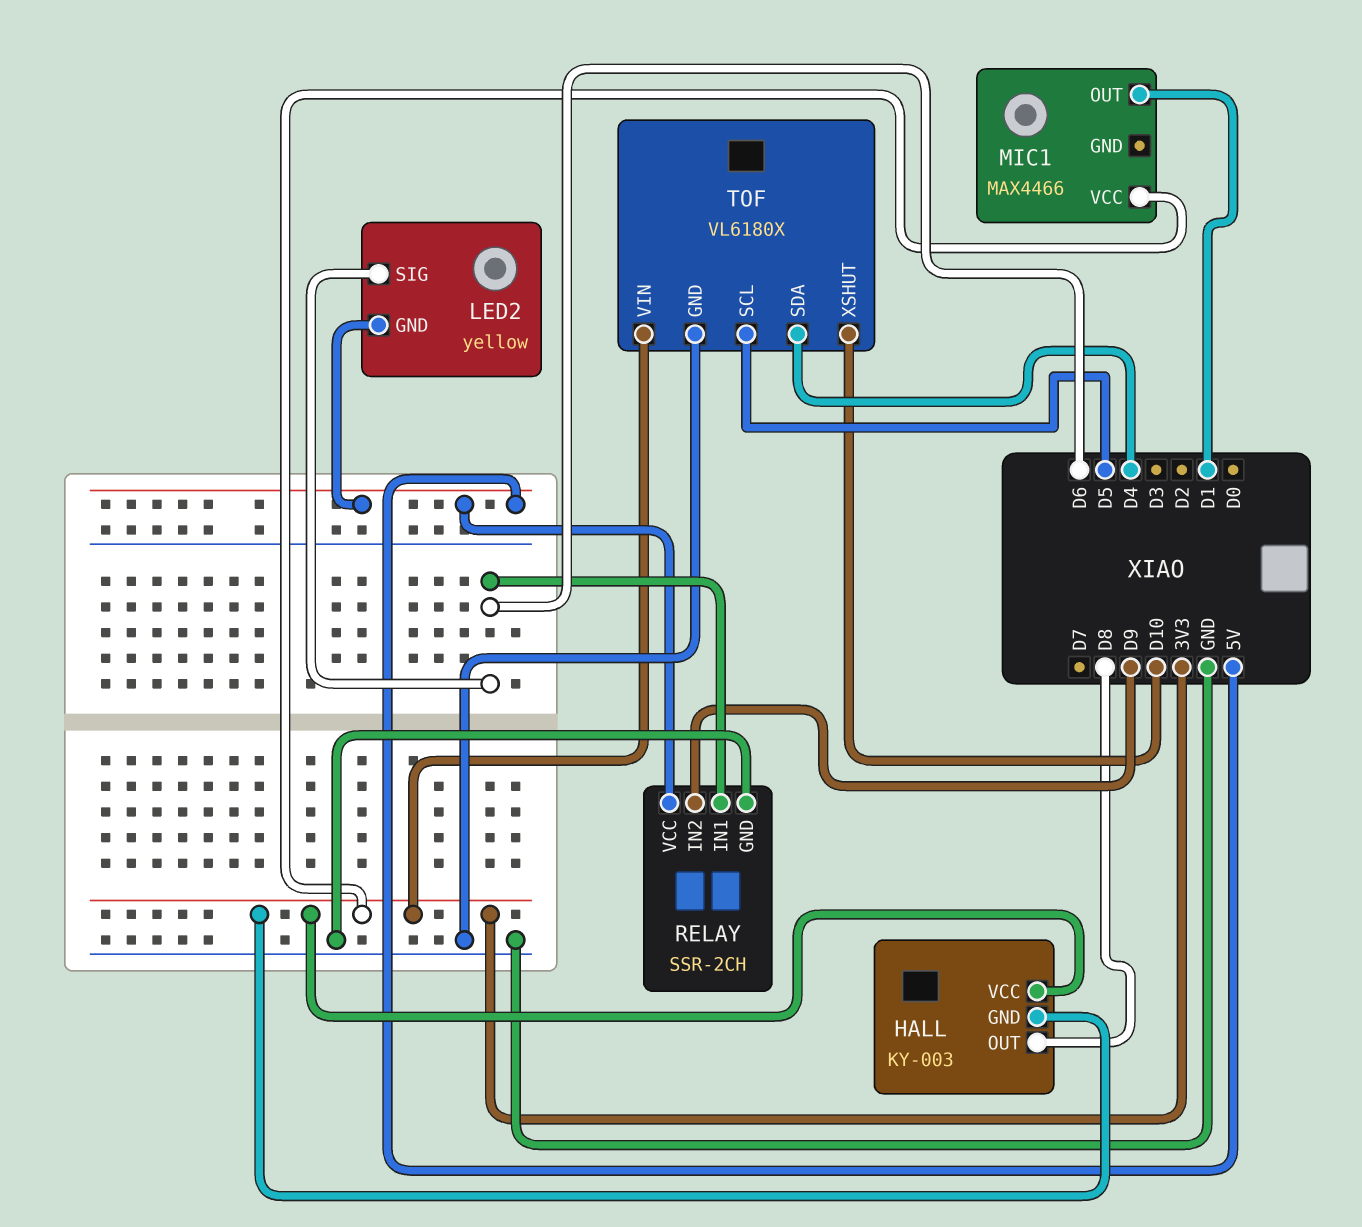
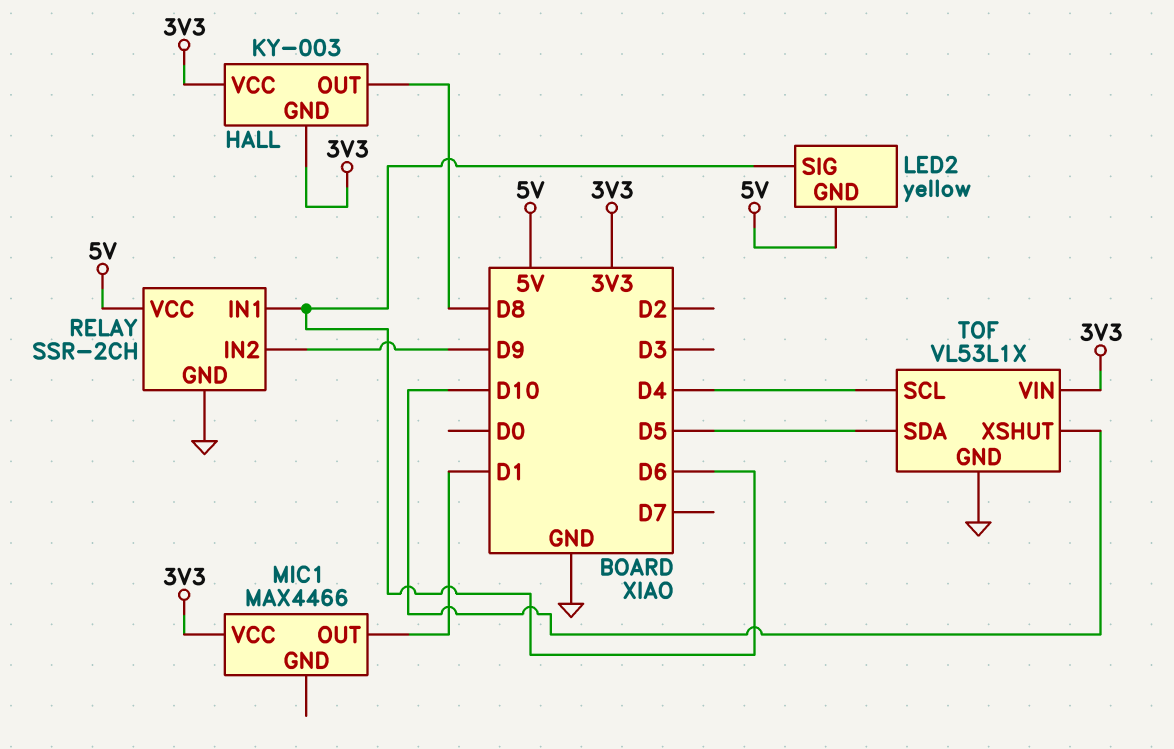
TOF: VL6180X -> VL53L1X
TOF pin SCL: D5 -> D4
TOF pin SDA: D4 -> D5

